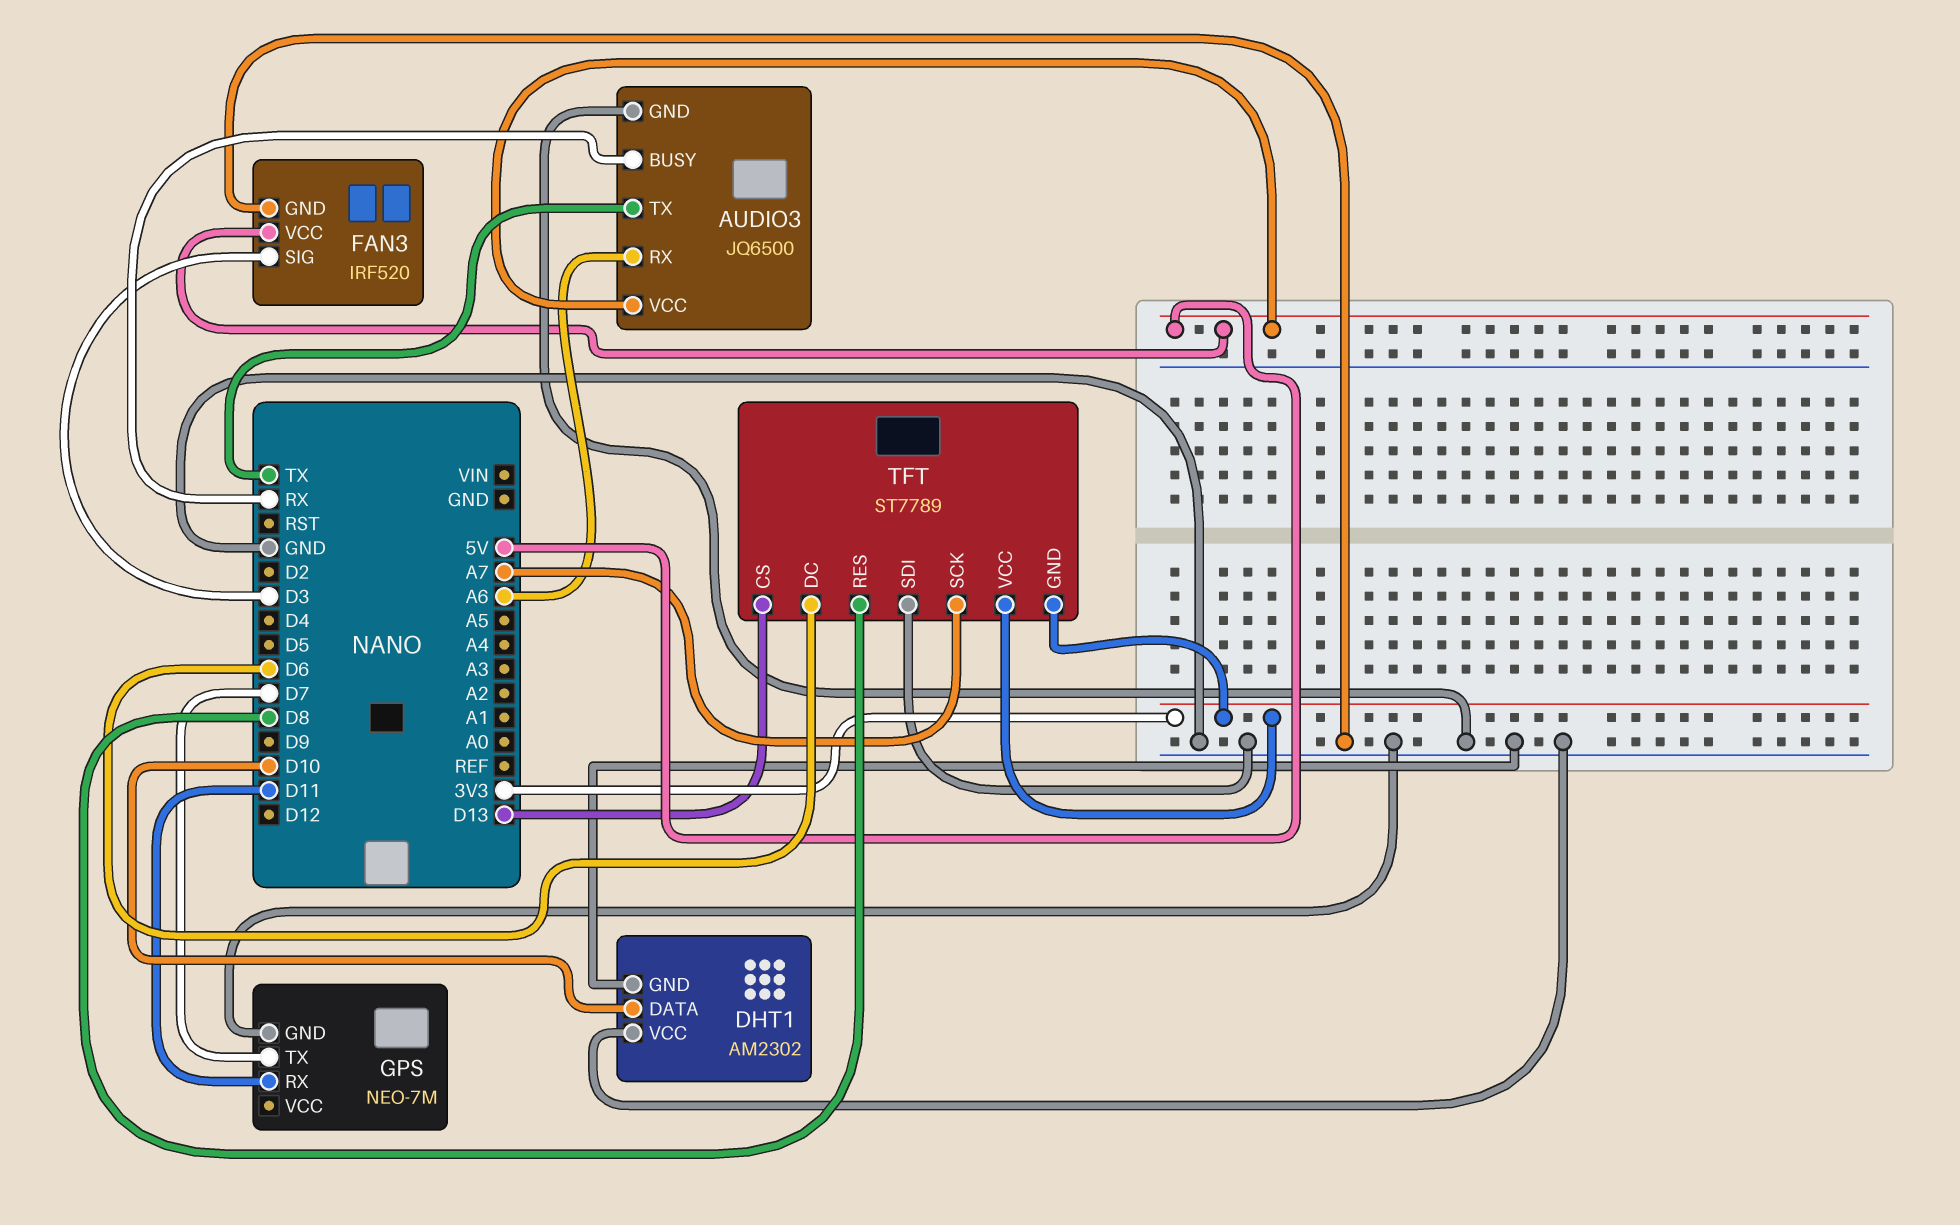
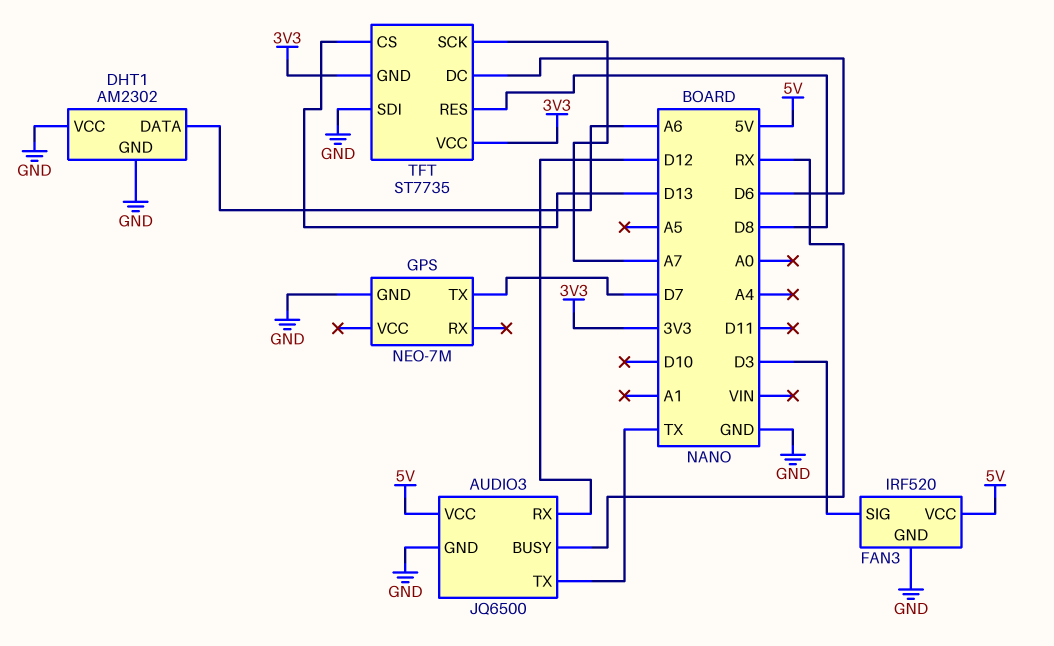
AUDIO3 pin RX: A6 -> D12
DHT1 pin DATA: D10 -> A6
GPS pin RX: D11 -> none
TFT: ST7789 -> ST7735

